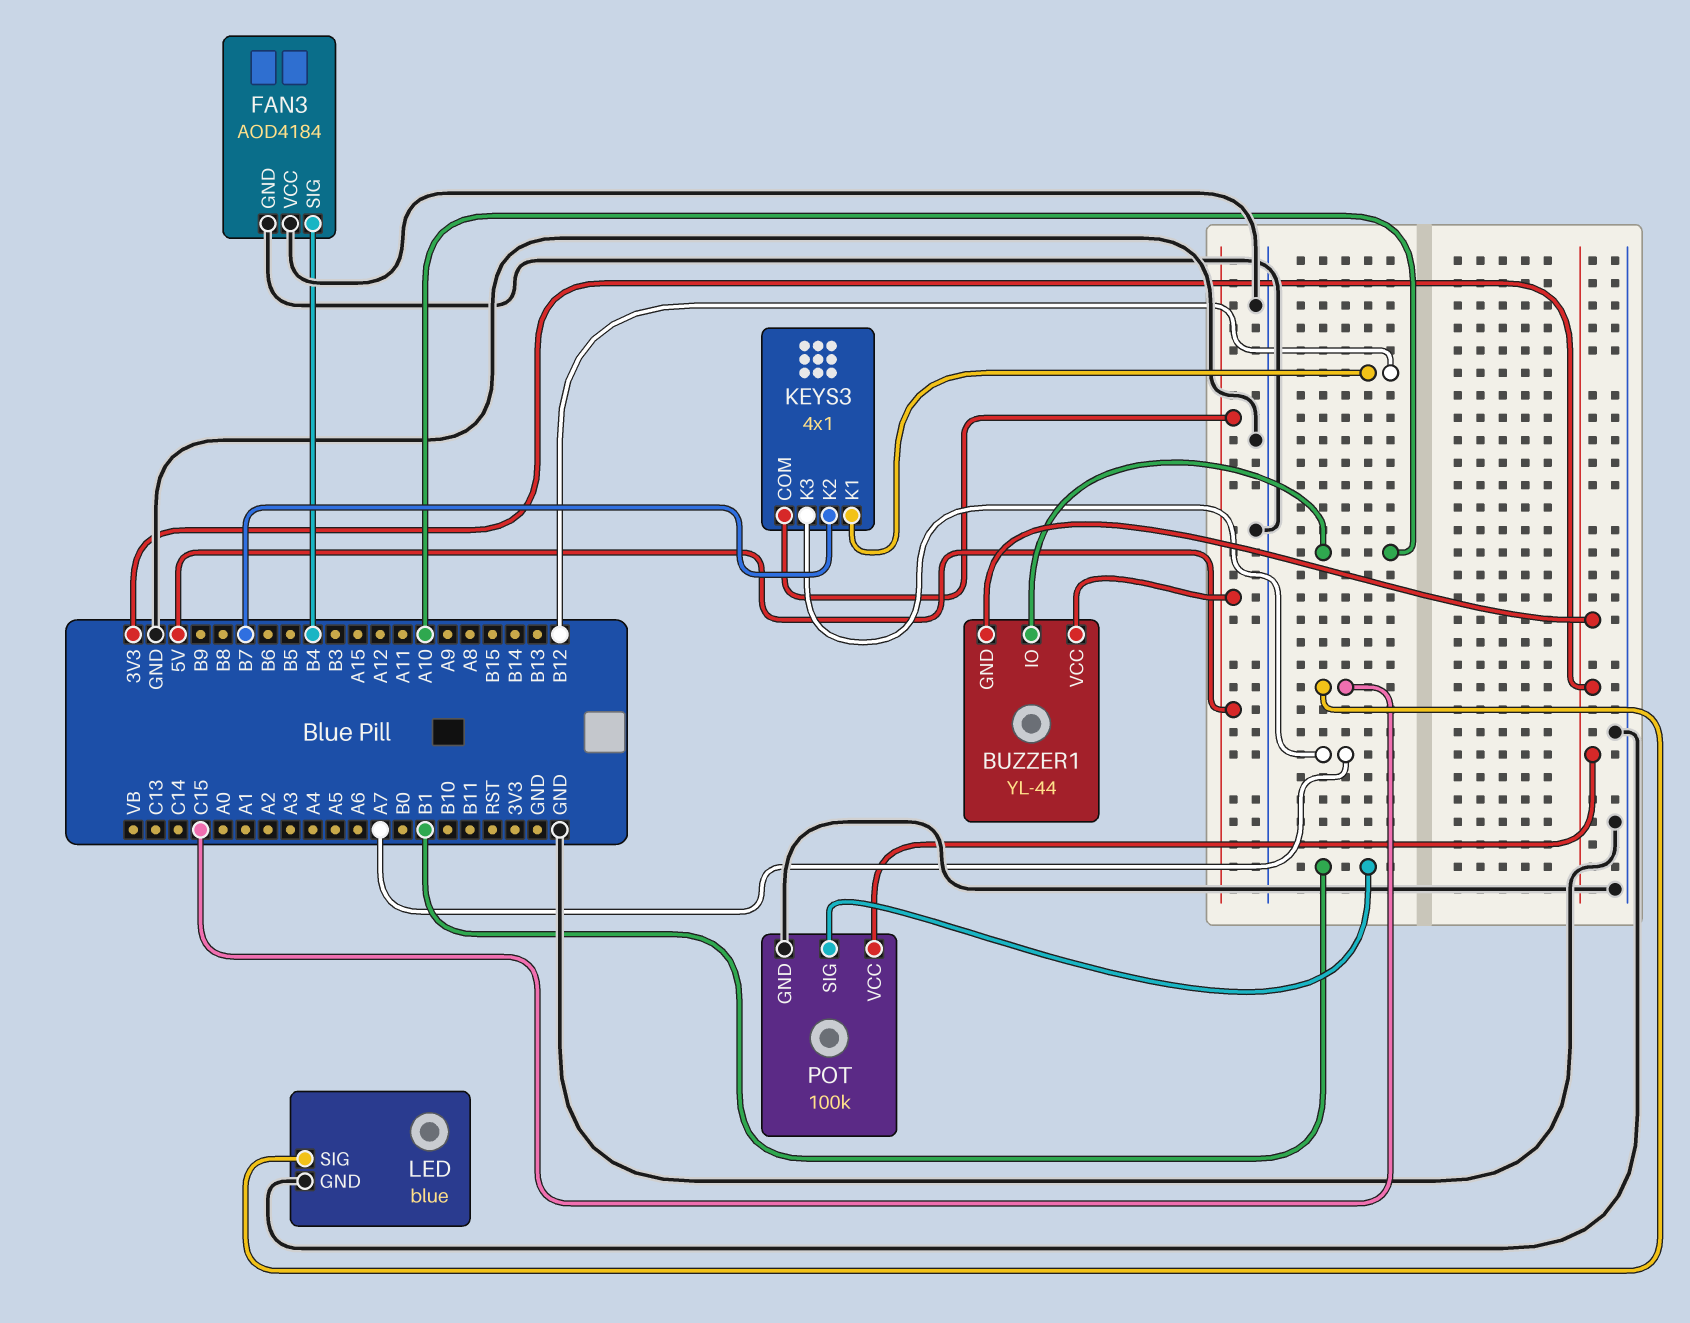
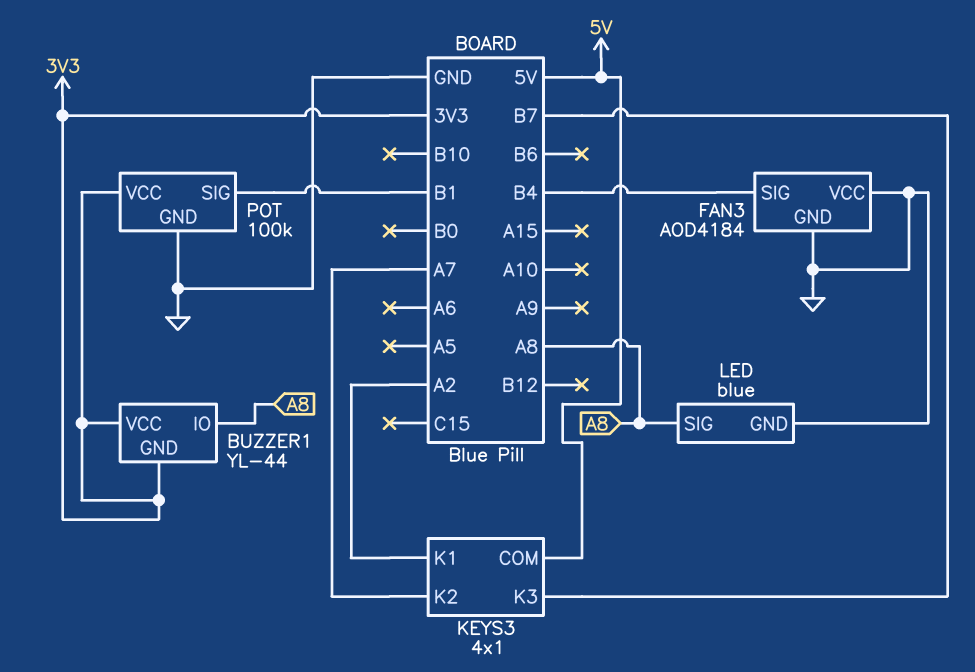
BUZZER1 pin IO: A10 -> A8
BUZZER1 pin VCC: 5V -> 3V3
KEYS3 pin K1: B12 -> A2
KEYS3 pin K2: B7 -> A7
KEYS3 pin K3: A7 -> B7
LED pin SIG: C15 -> A8

